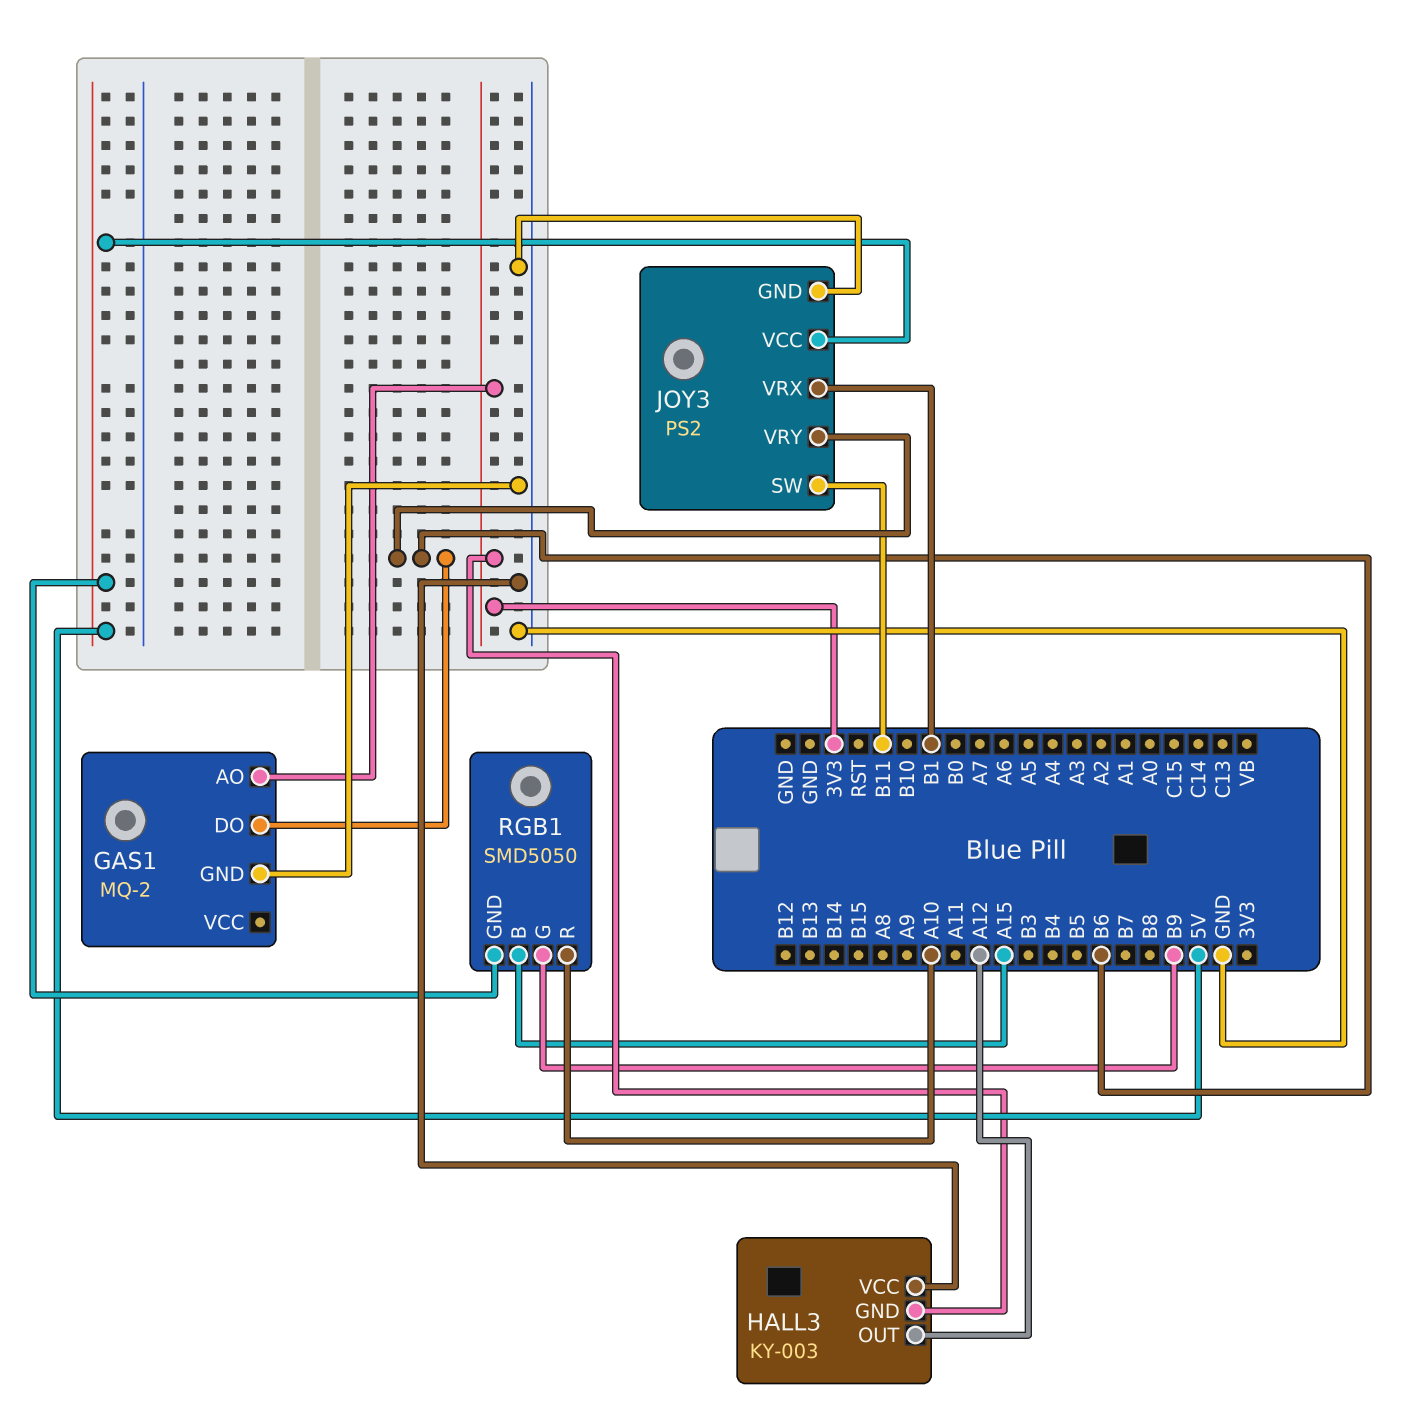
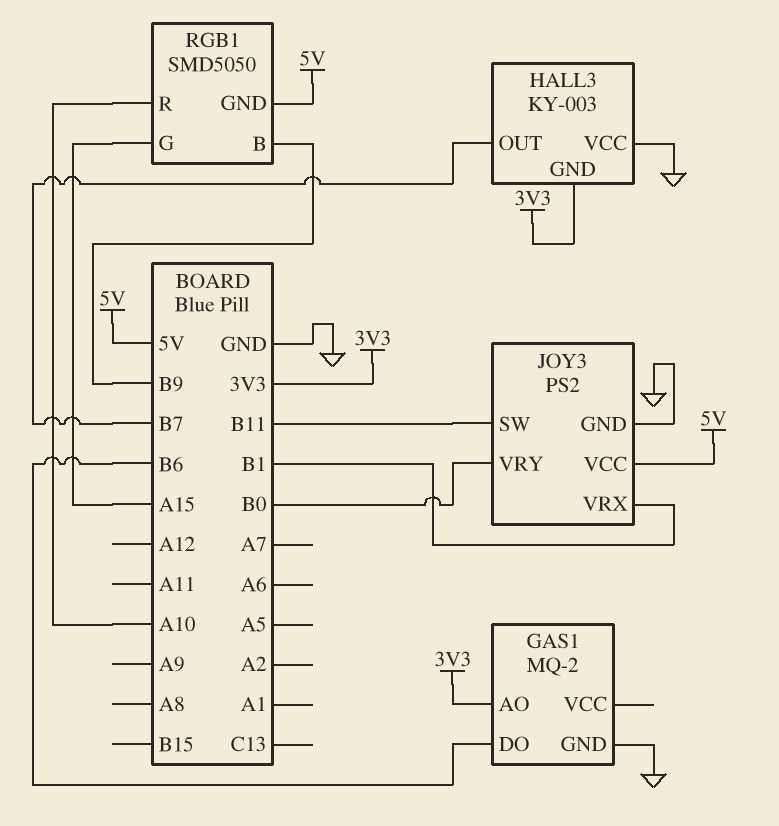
HALL3 pin OUT: A12 -> B7
JOY3 pin VRY: B6 -> B0
RGB1 pin B: A15 -> B9
RGB1 pin G: B9 -> A15

